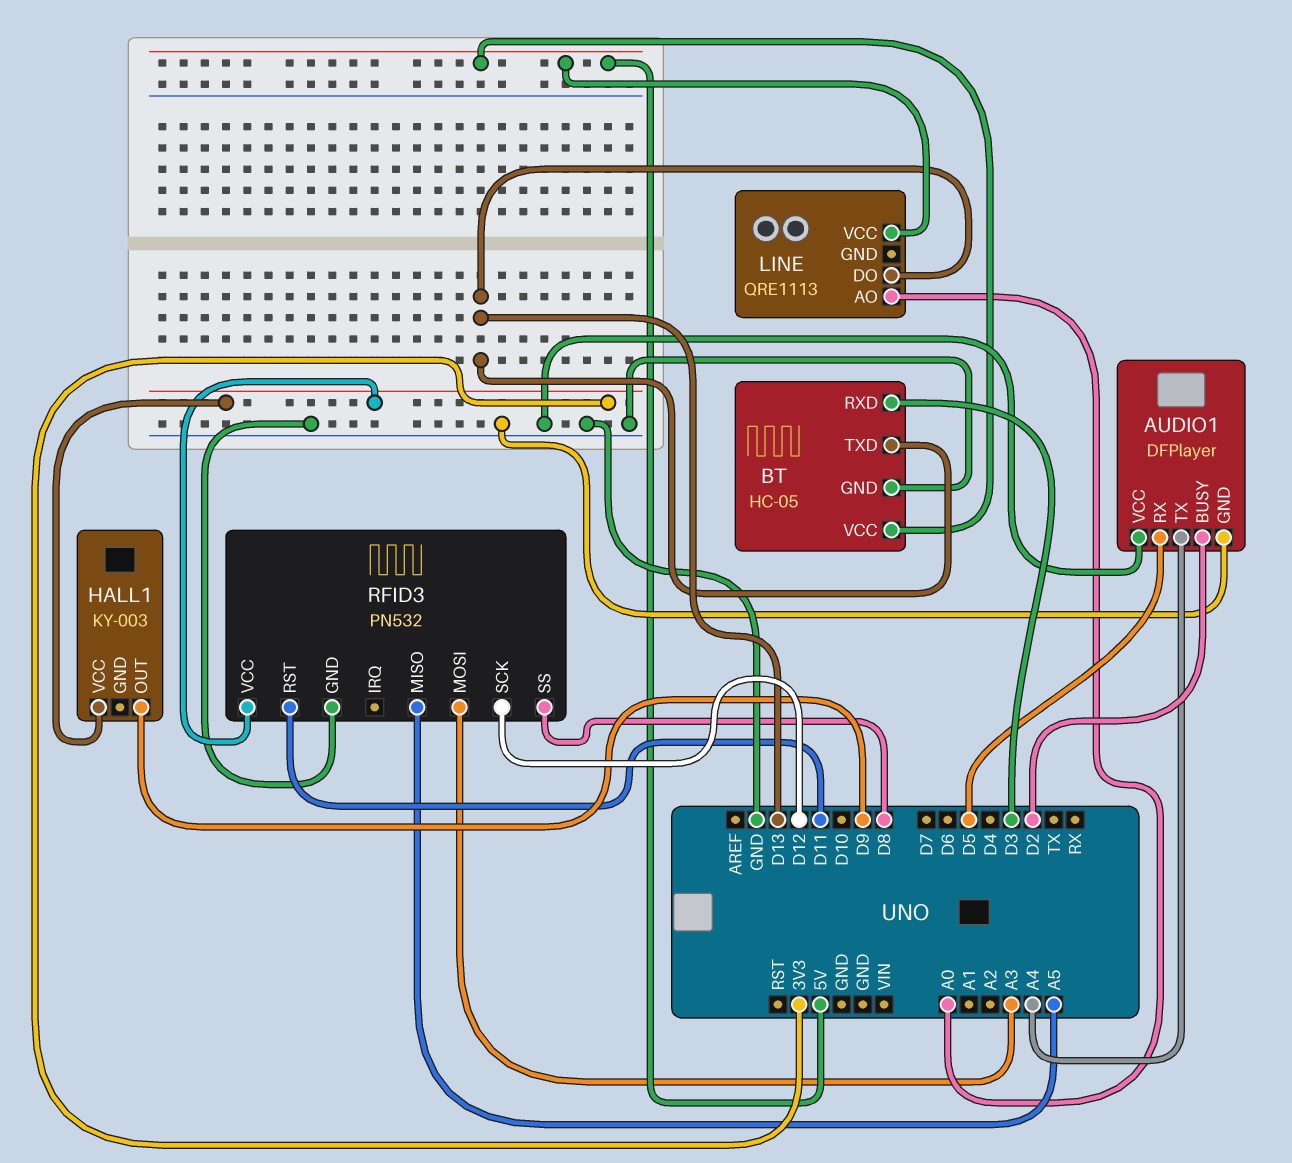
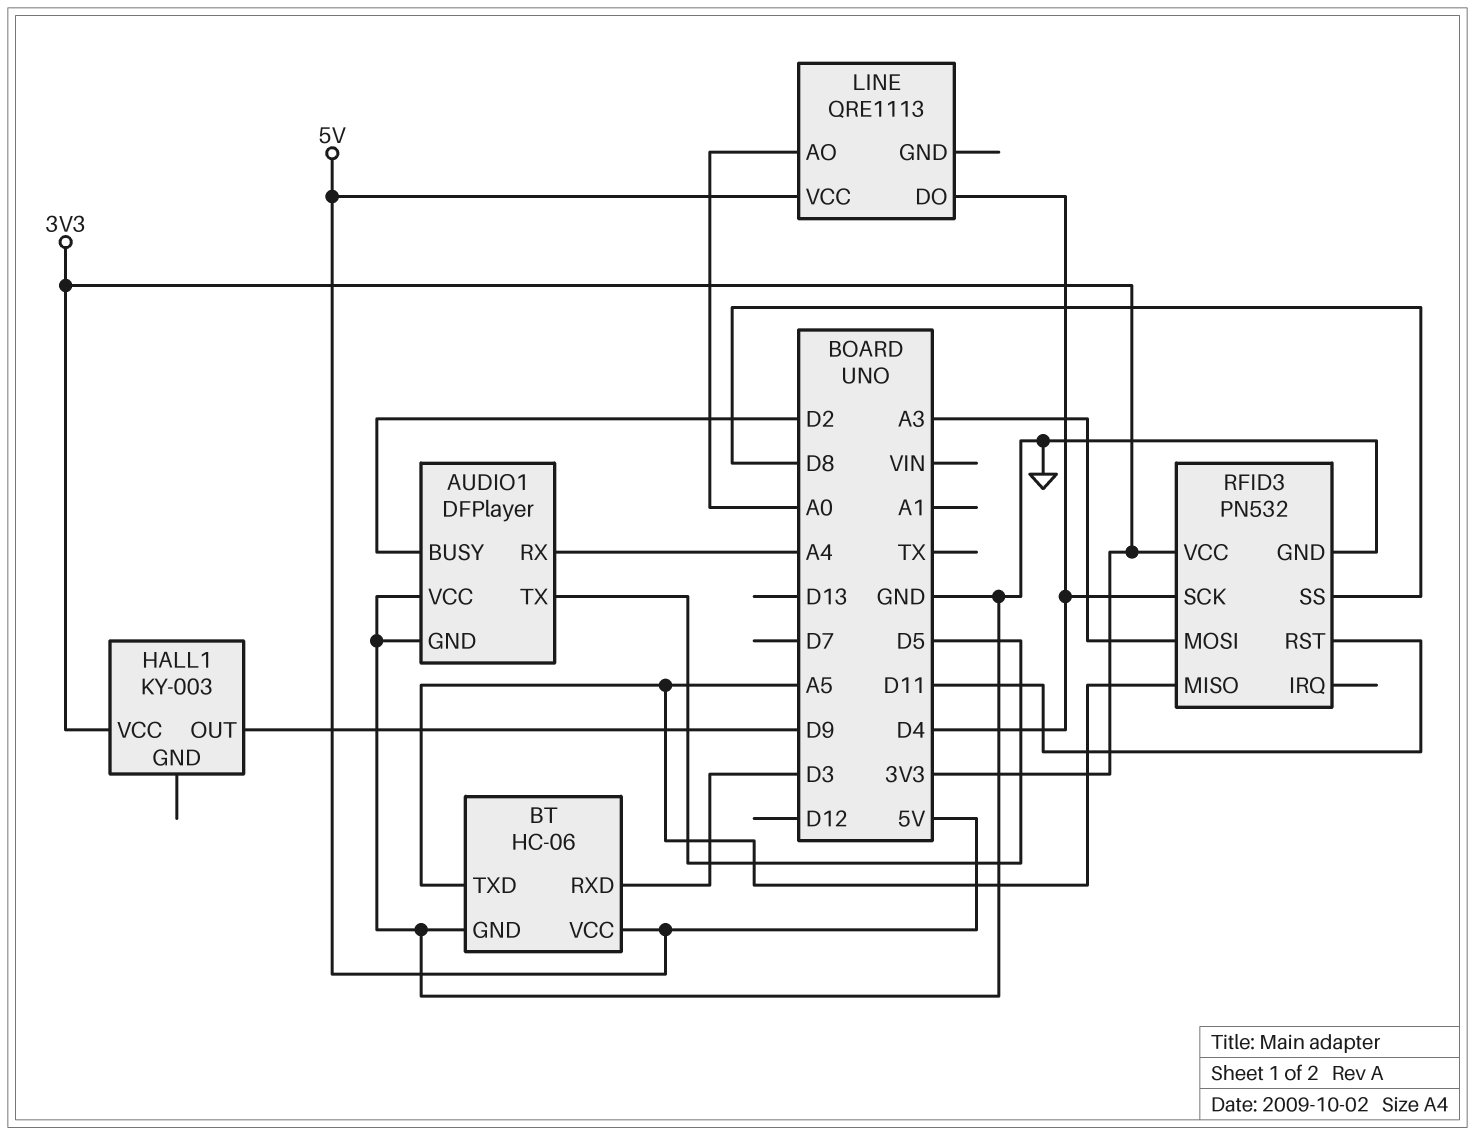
AUDIO1 pin RX: D5 -> A4
AUDIO1 pin TX: A4 -> D5
BT: HC-05 -> HC-06
BT pin TXD: D13 -> A5
LINE pin DO: D13 -> D4
RFID3 pin SCK: D12 -> D4

